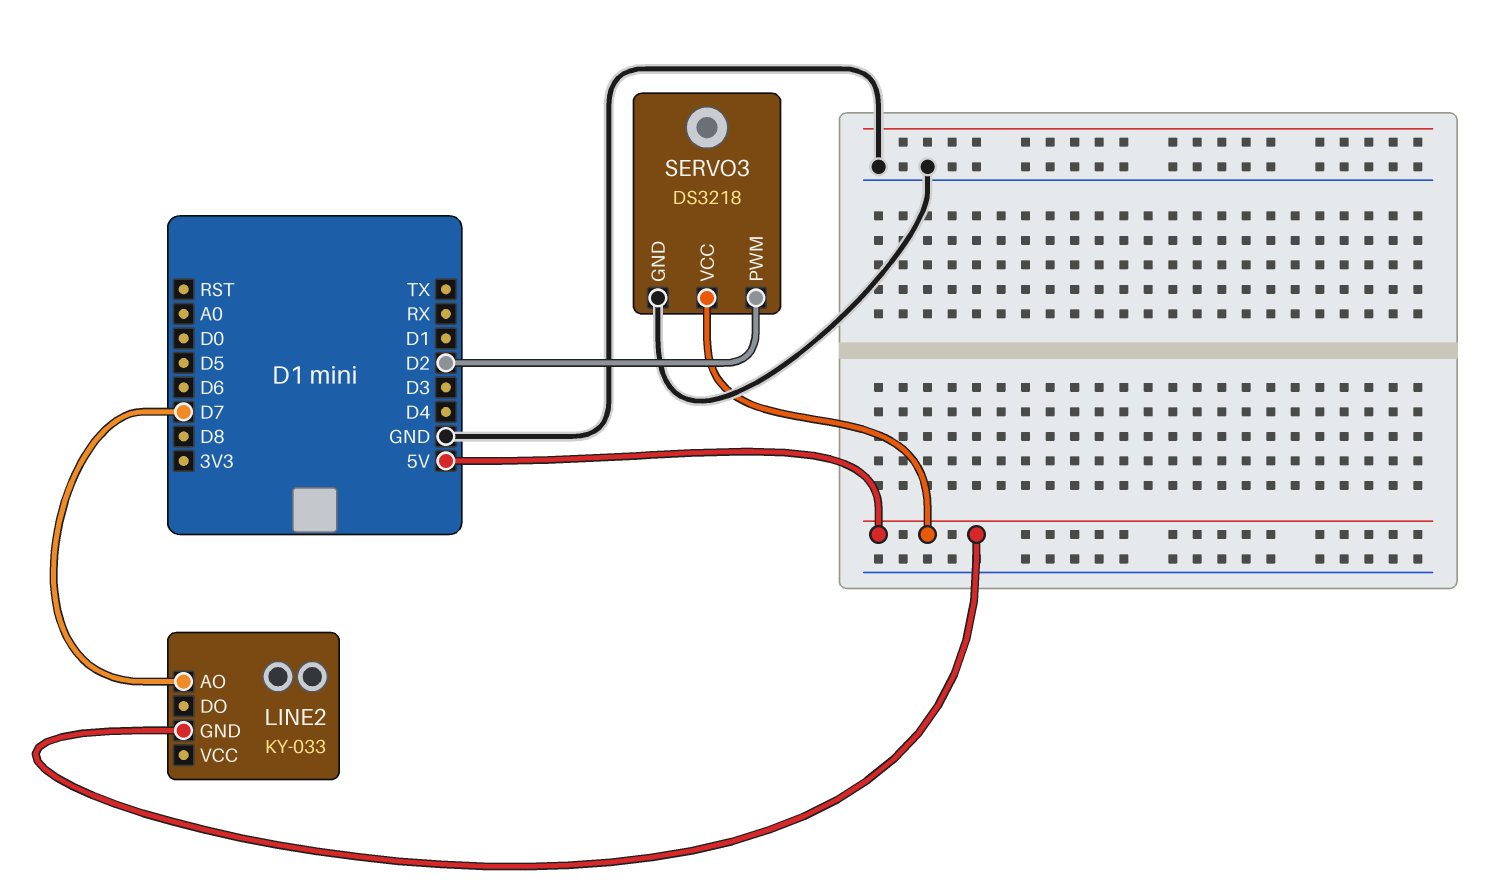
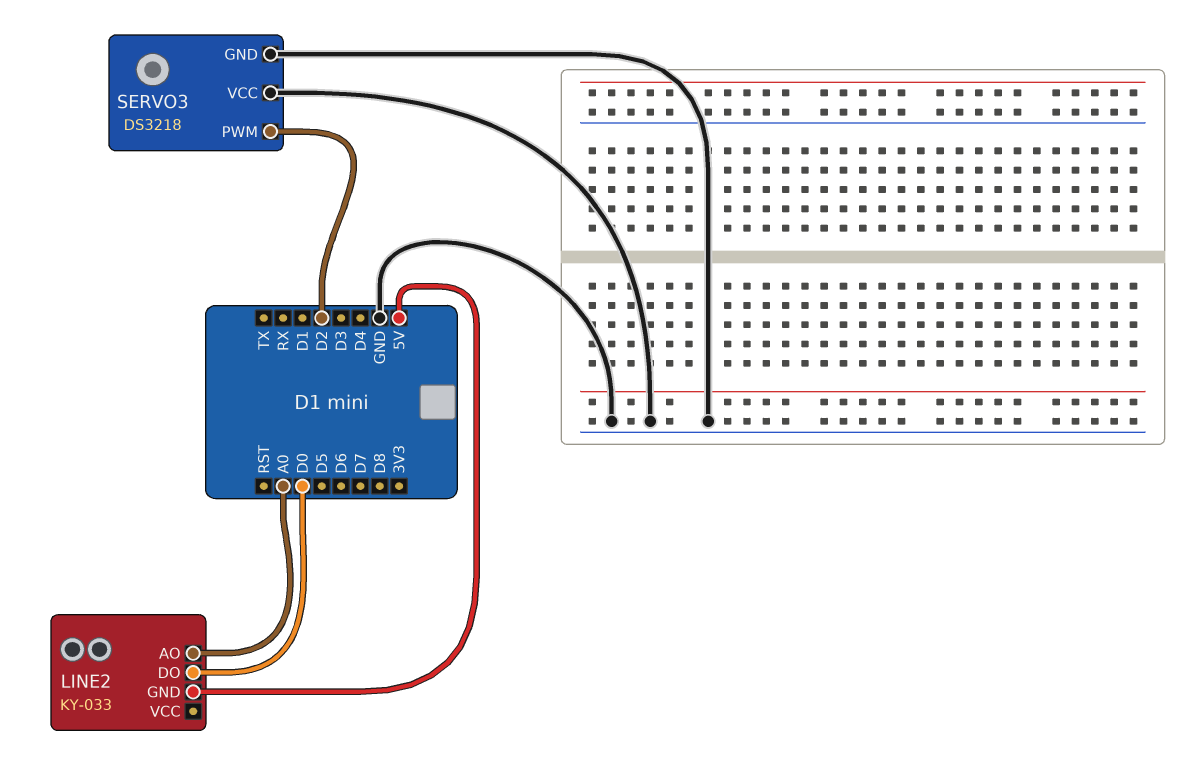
LINE2 pin AO: D7 -> A0
LINE2 pin DO: none -> D0
SERVO3 pin VCC: 5V -> GND

